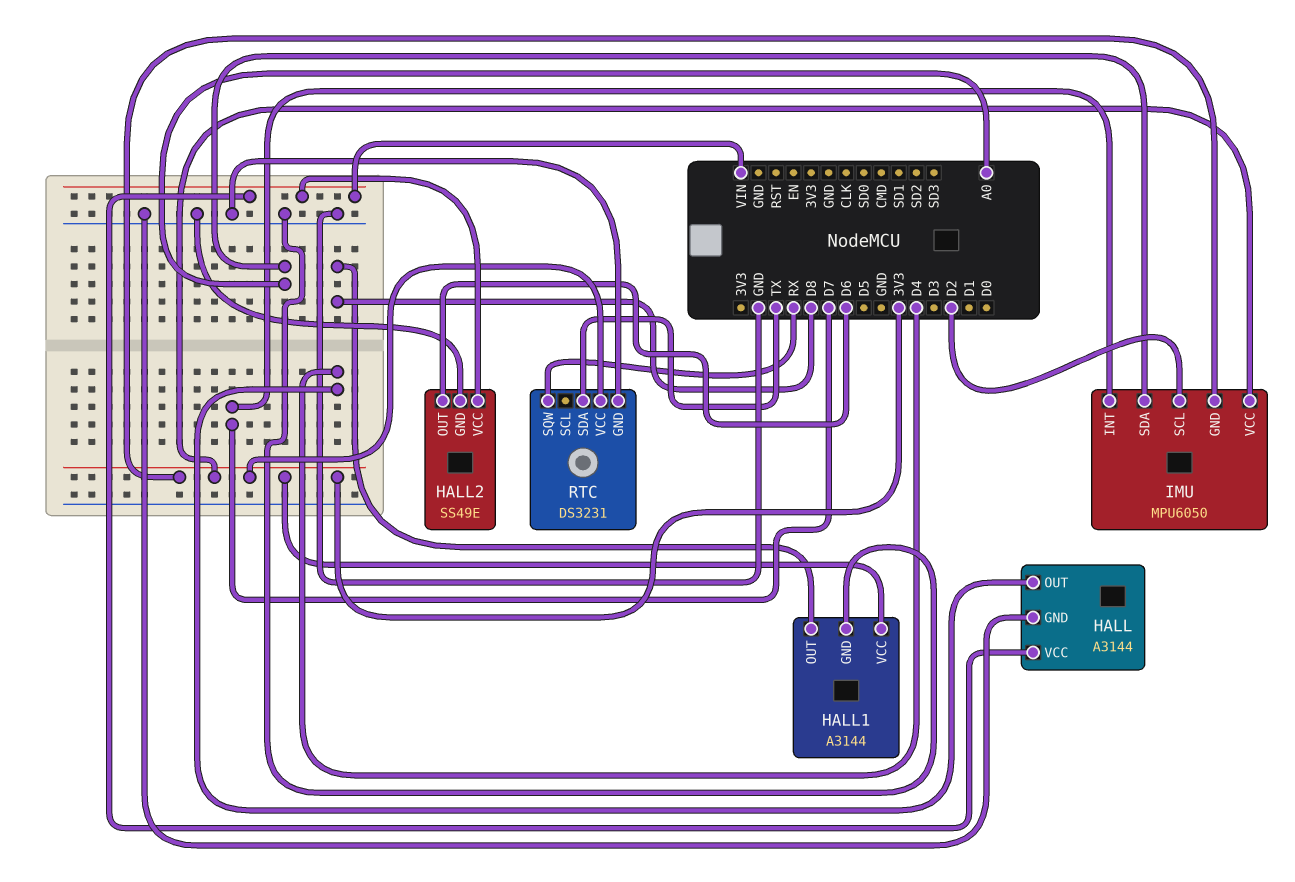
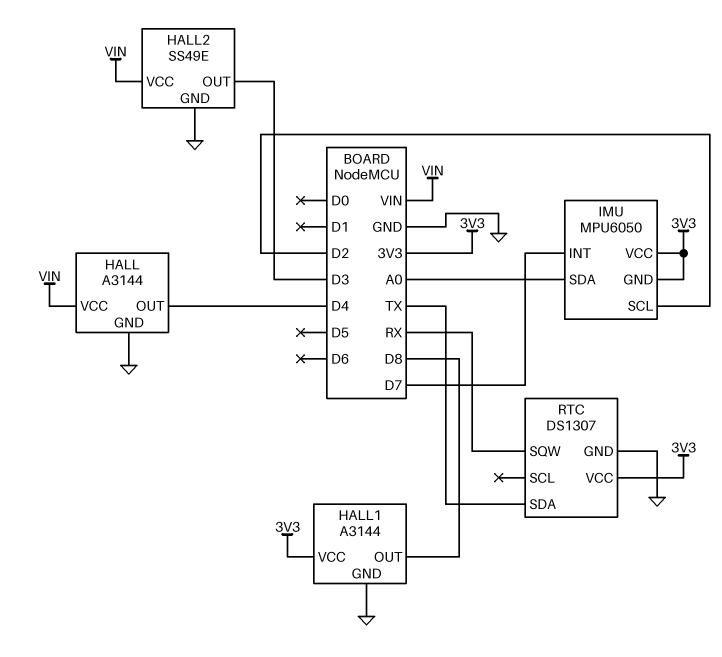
HALL2 pin OUT: D6 -> D3
RTC: DS3231 -> DS1307

